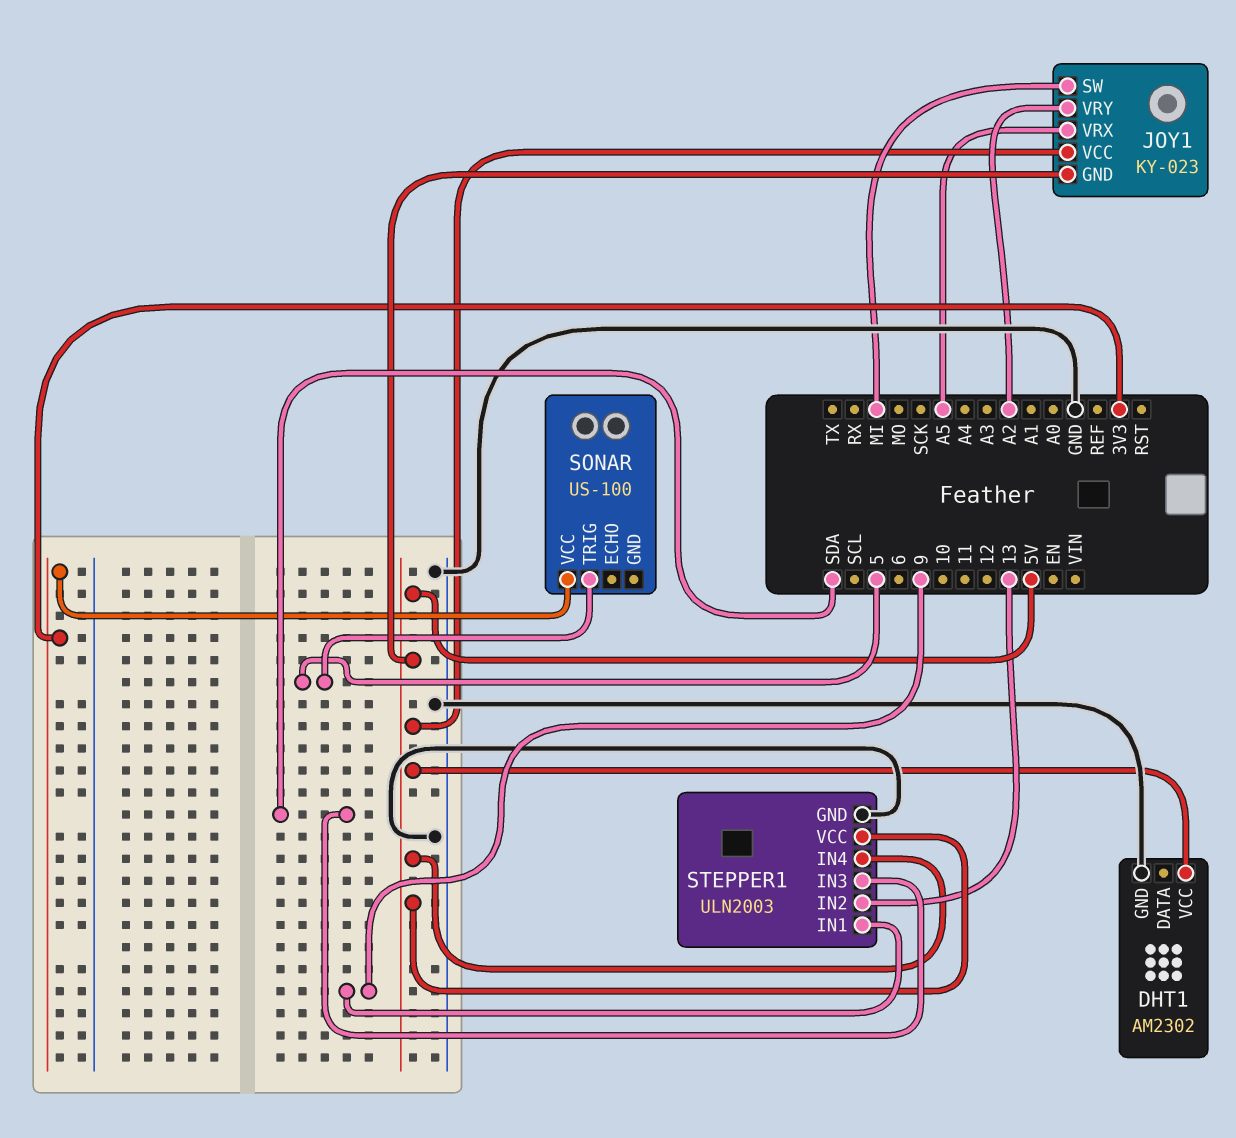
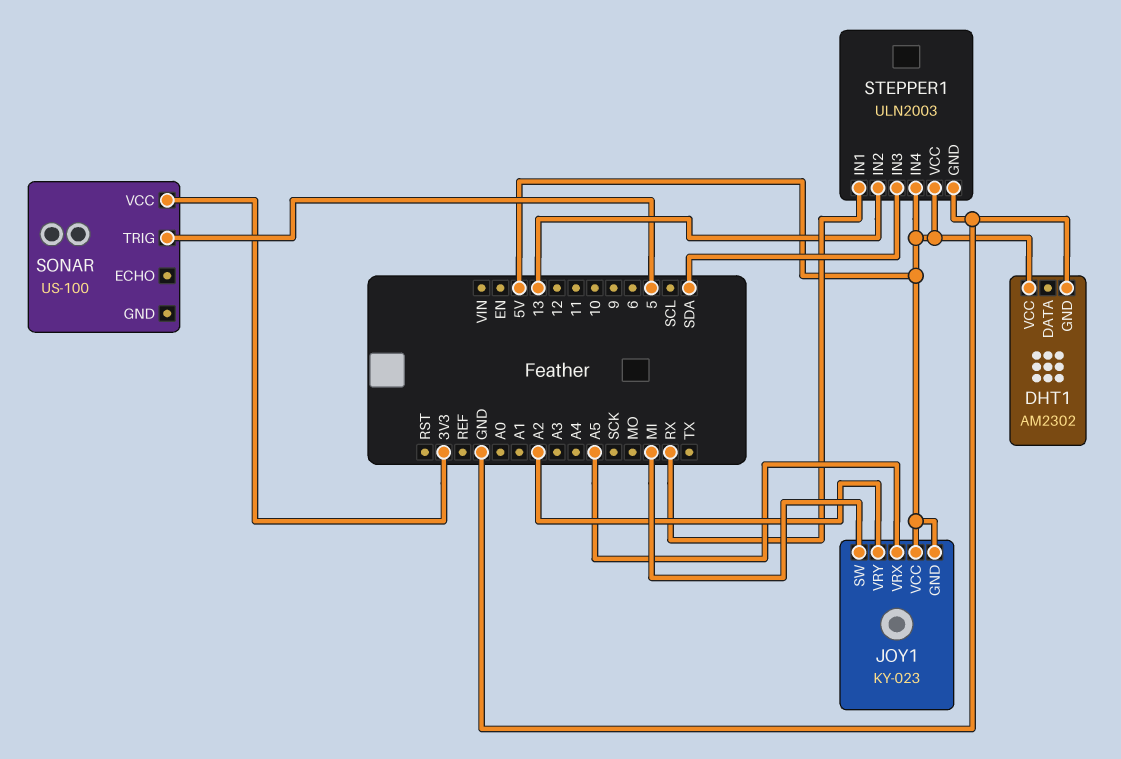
STEPPER1 pin IN1: 9 -> RX

